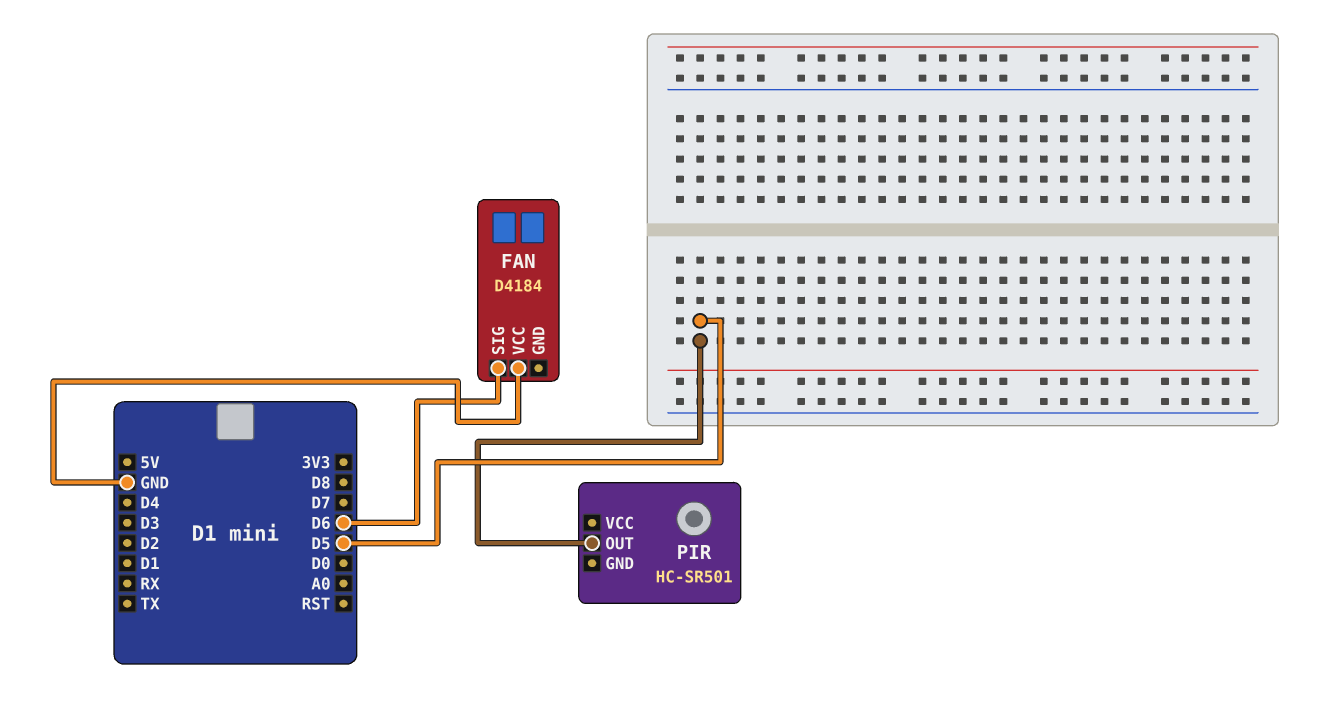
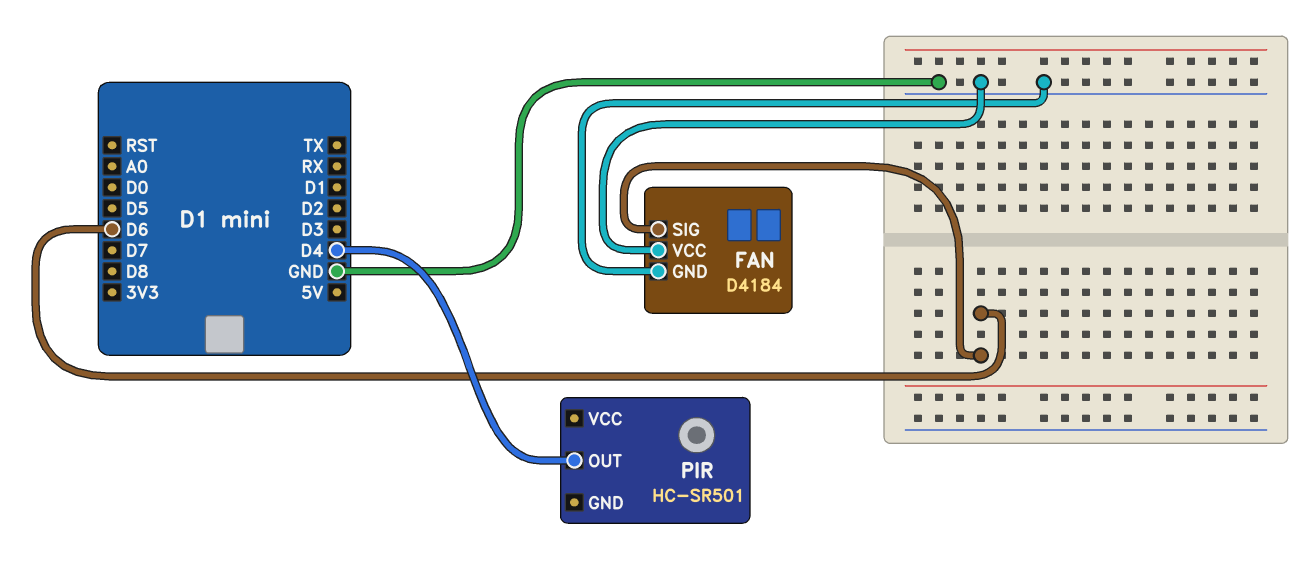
FAN pin GND: none -> GND
PIR pin OUT: D5 -> D4

